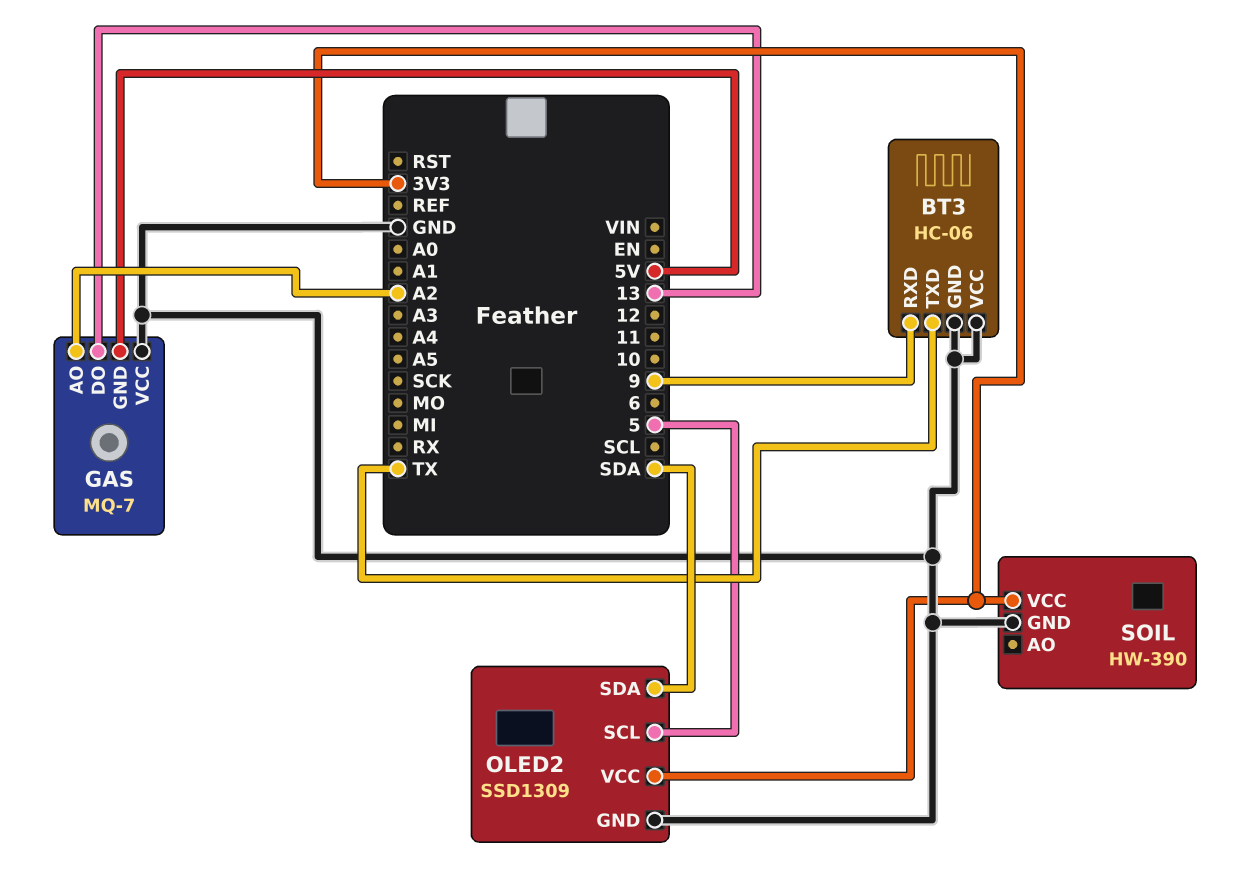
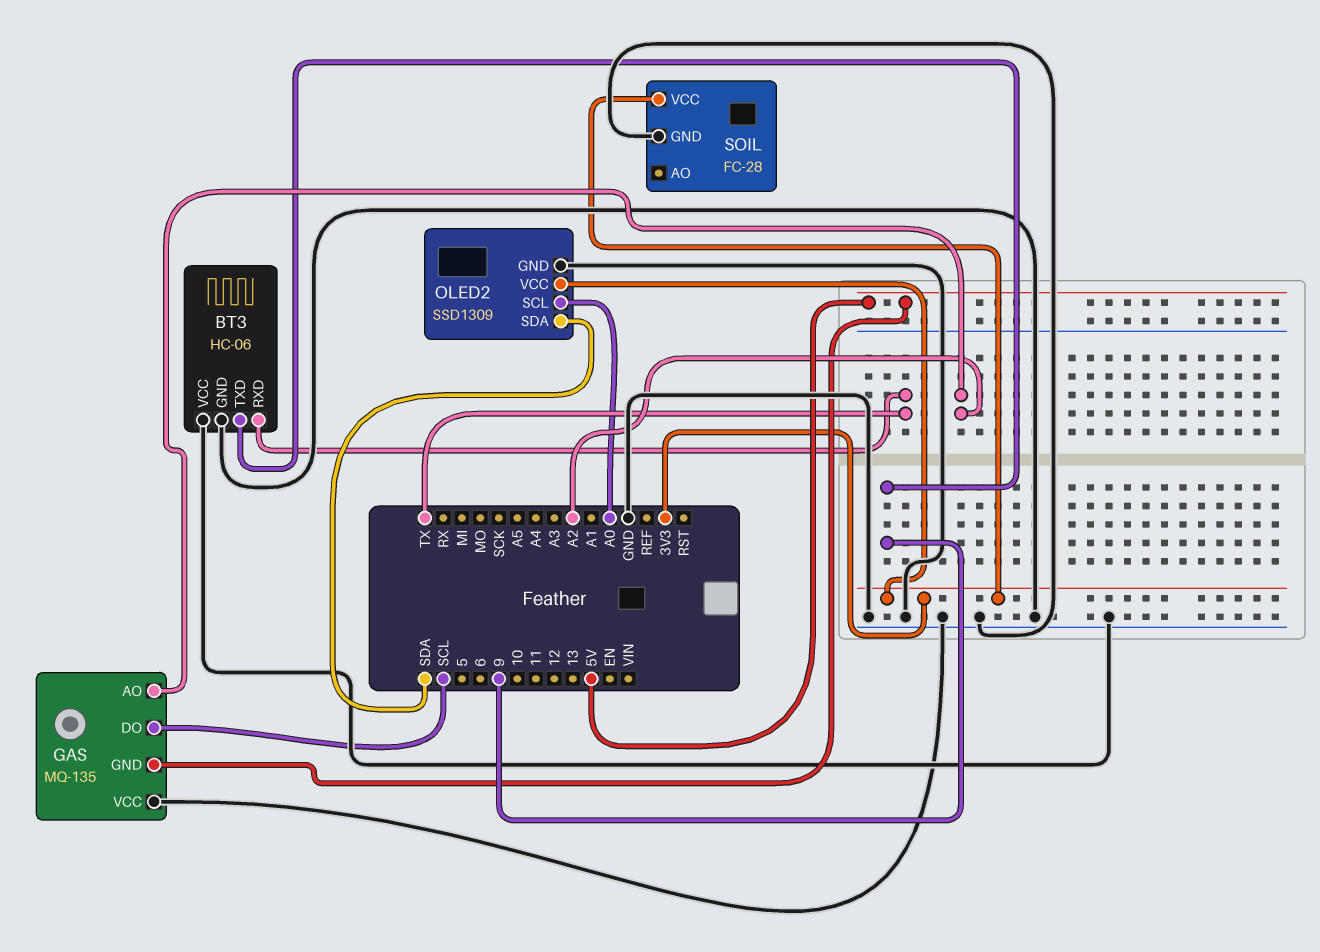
BT3 pin RXD: 9 -> TX
BT3 pin TXD: TX -> 9
GAS: MQ-7 -> MQ-135
GAS pin DO: 13 -> SCL
OLED2 pin SCL: 5 -> A0
SOIL: HW-390 -> FC-28

